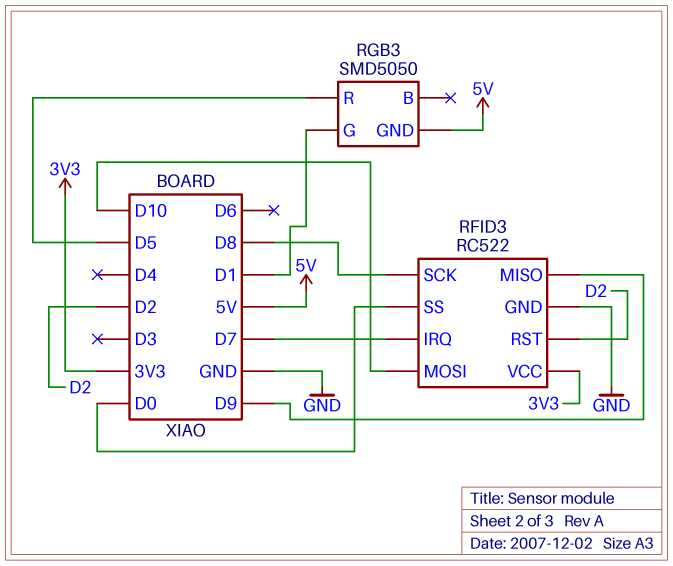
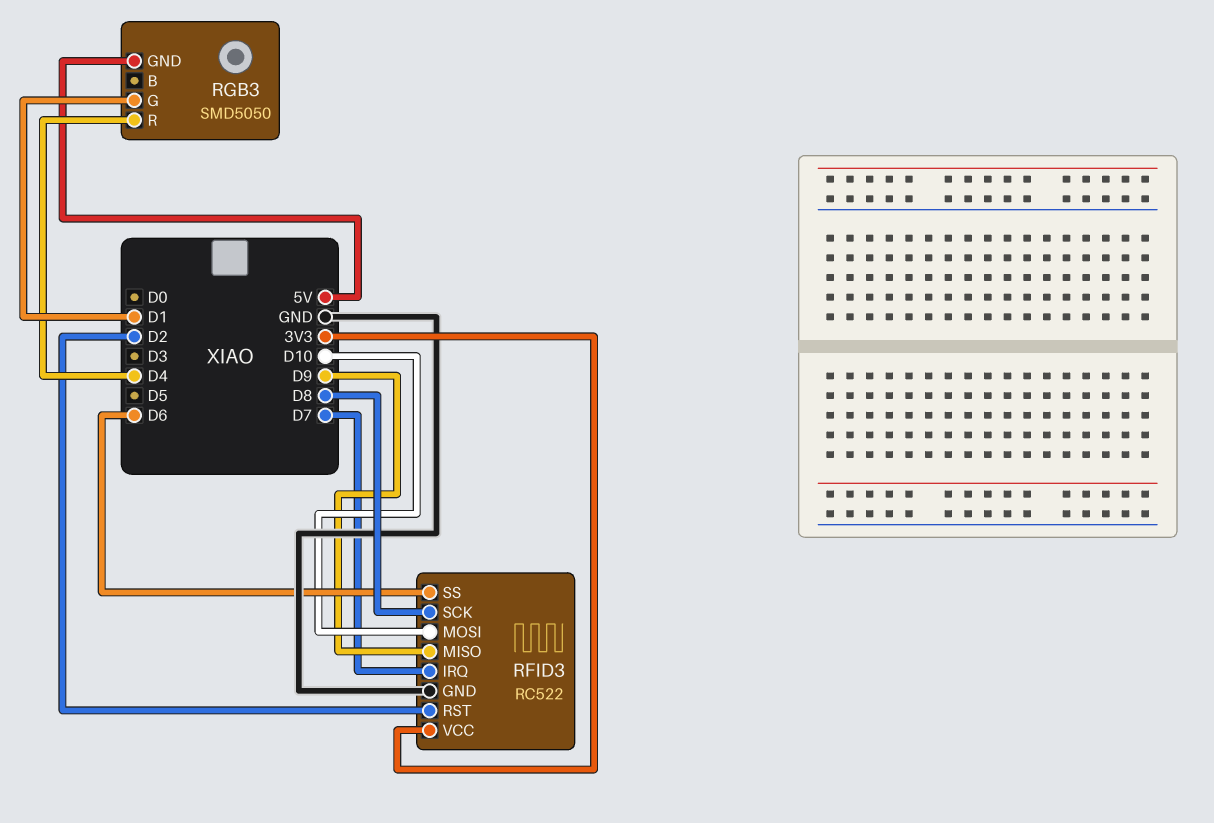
RFID3 pin SS: D0 -> D6
RGB3 pin R: D5 -> D4

